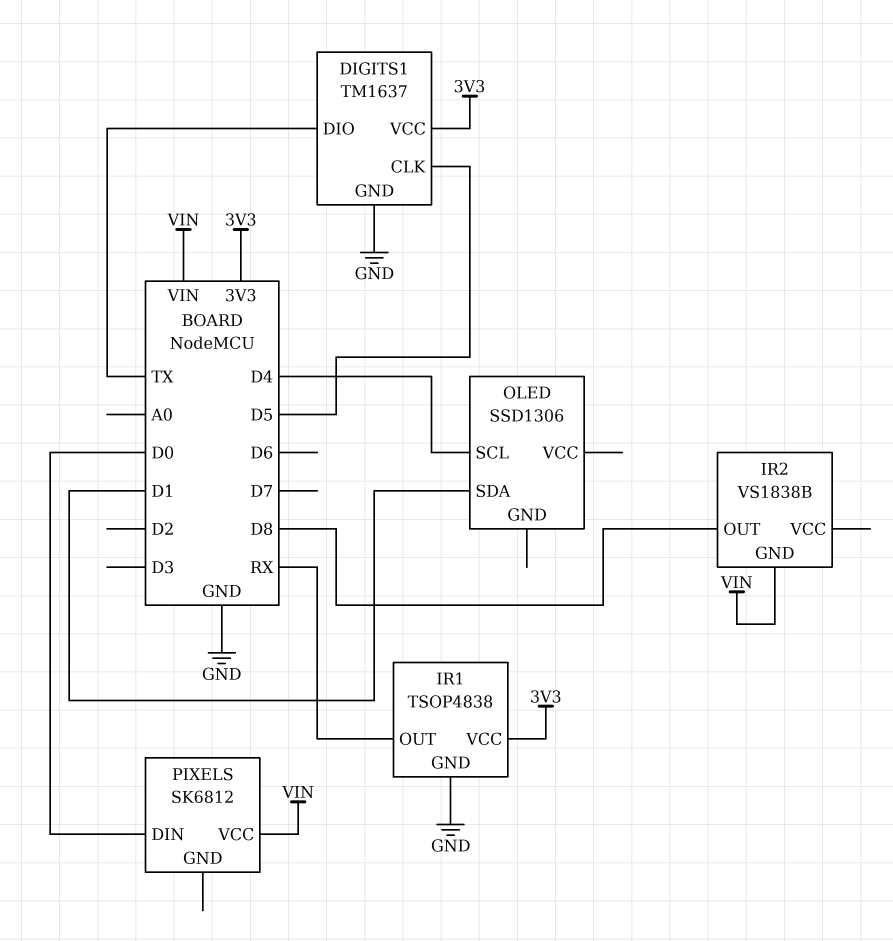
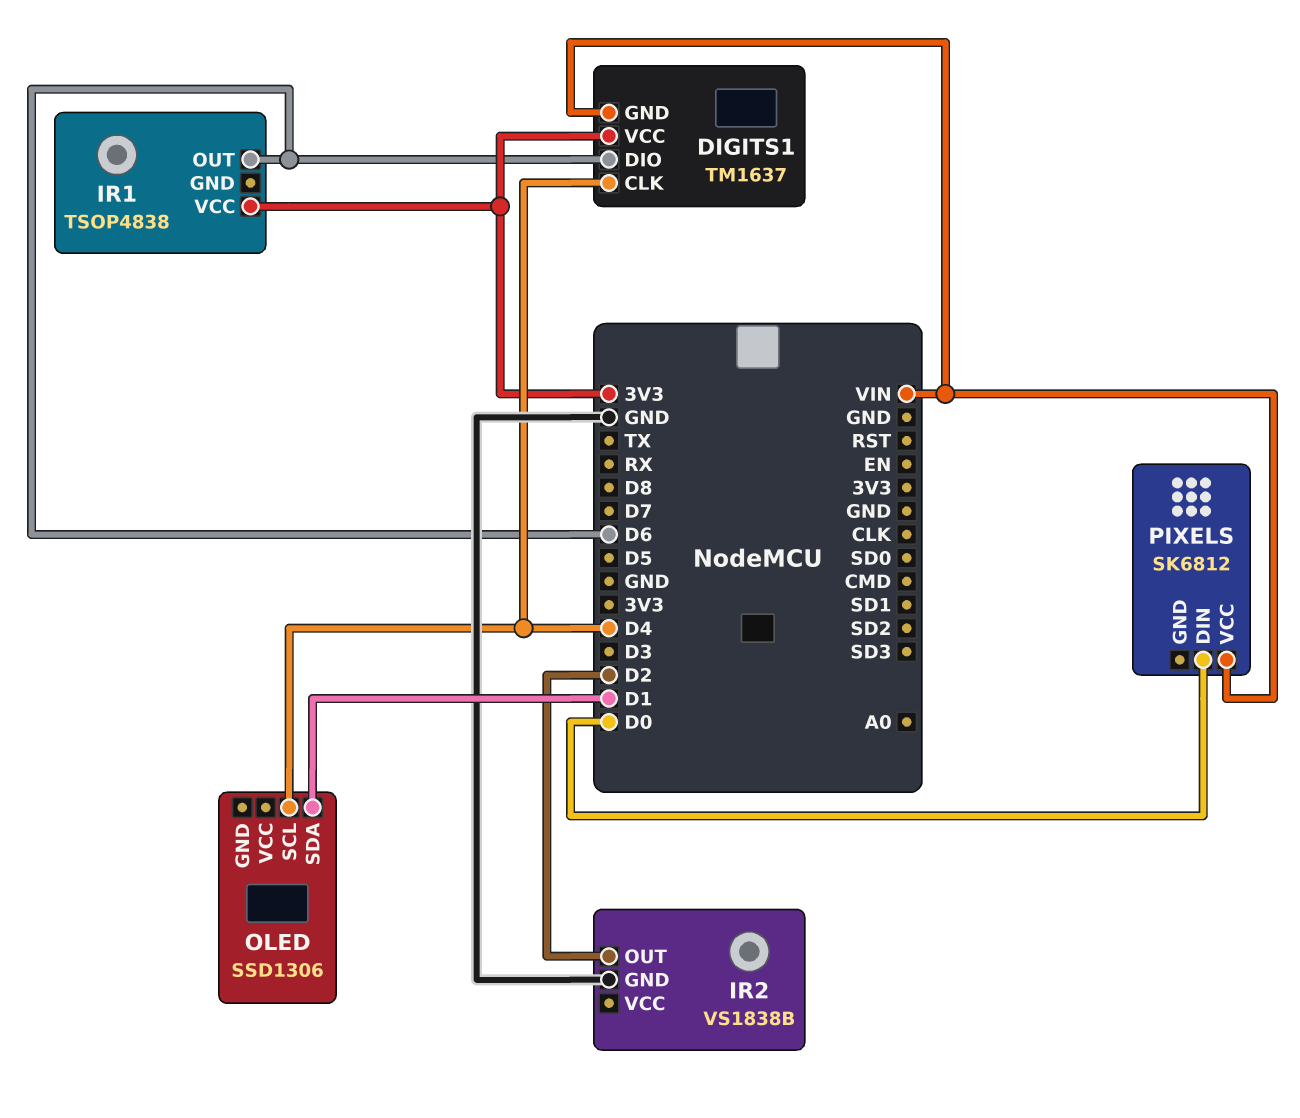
DIGITS1 pin CLK: D5 -> D4
DIGITS1 pin DIO: TX -> D6
DIGITS1 pin GND: GND -> VIN
IR1 pin GND: GND -> none
IR1 pin OUT: RX -> D6
IR2 pin GND: VIN -> GND
IR2 pin OUT: D8 -> D2

